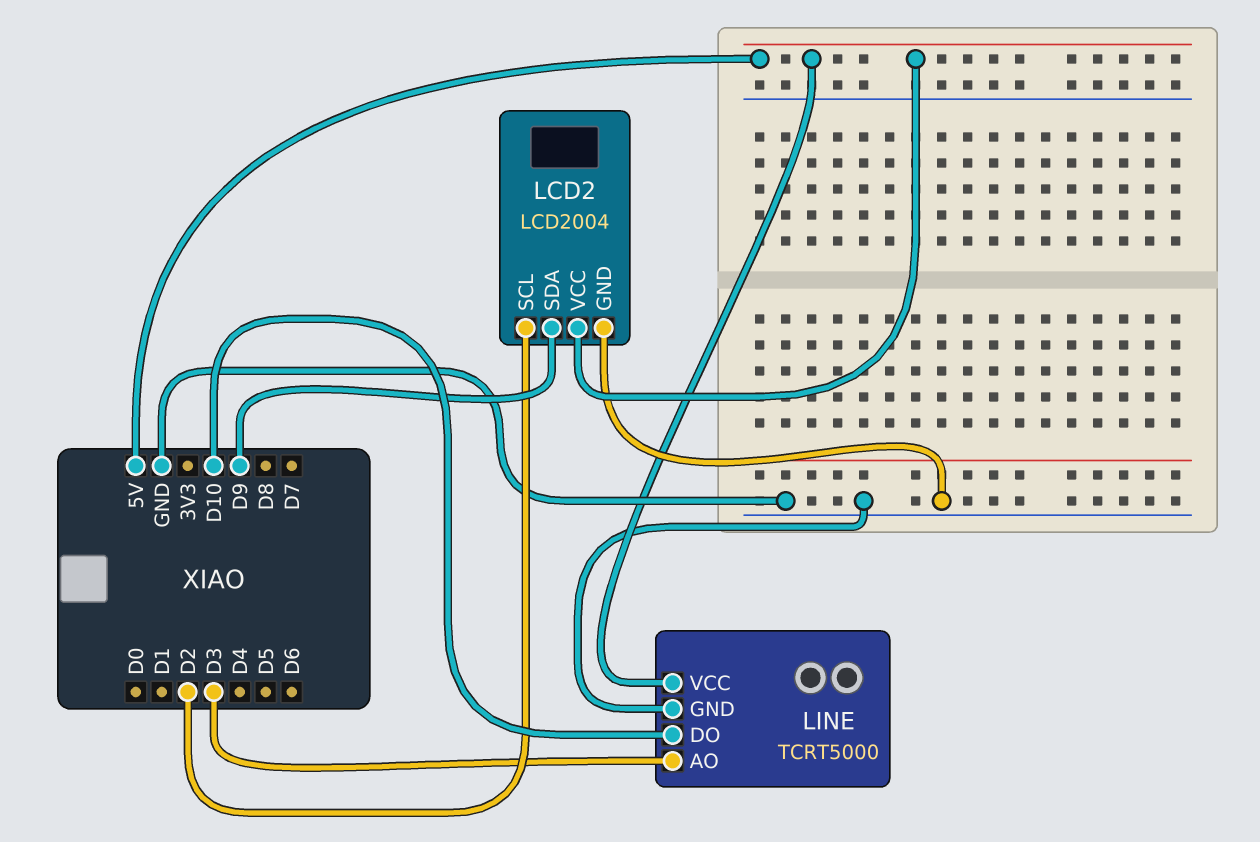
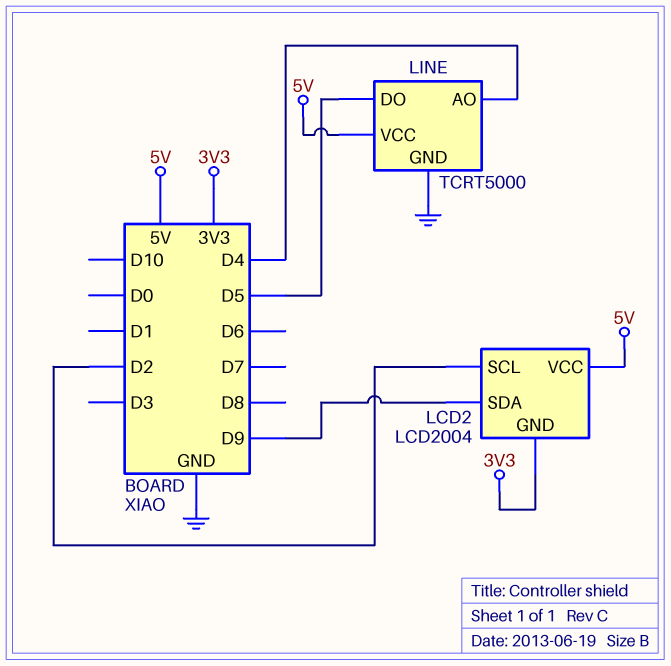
LCD2 pin GND: GND -> 3V3
LINE pin AO: D3 -> D4
LINE pin DO: D10 -> D5

